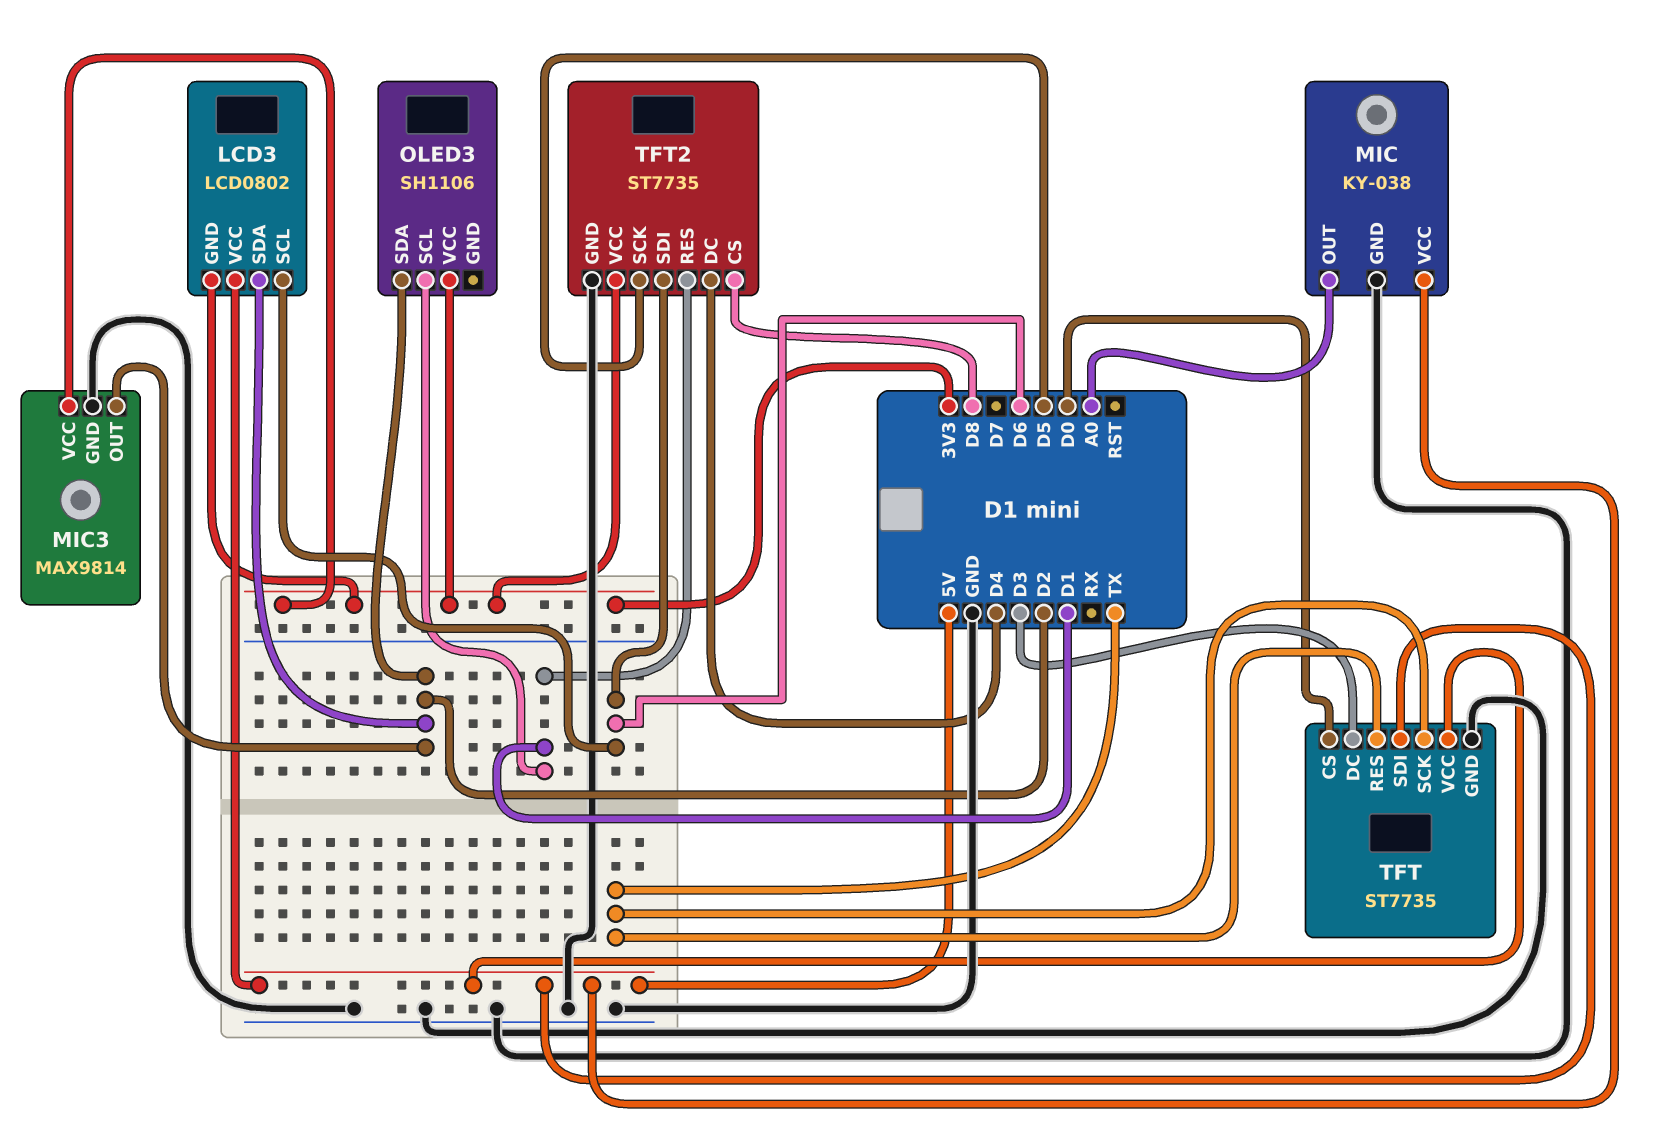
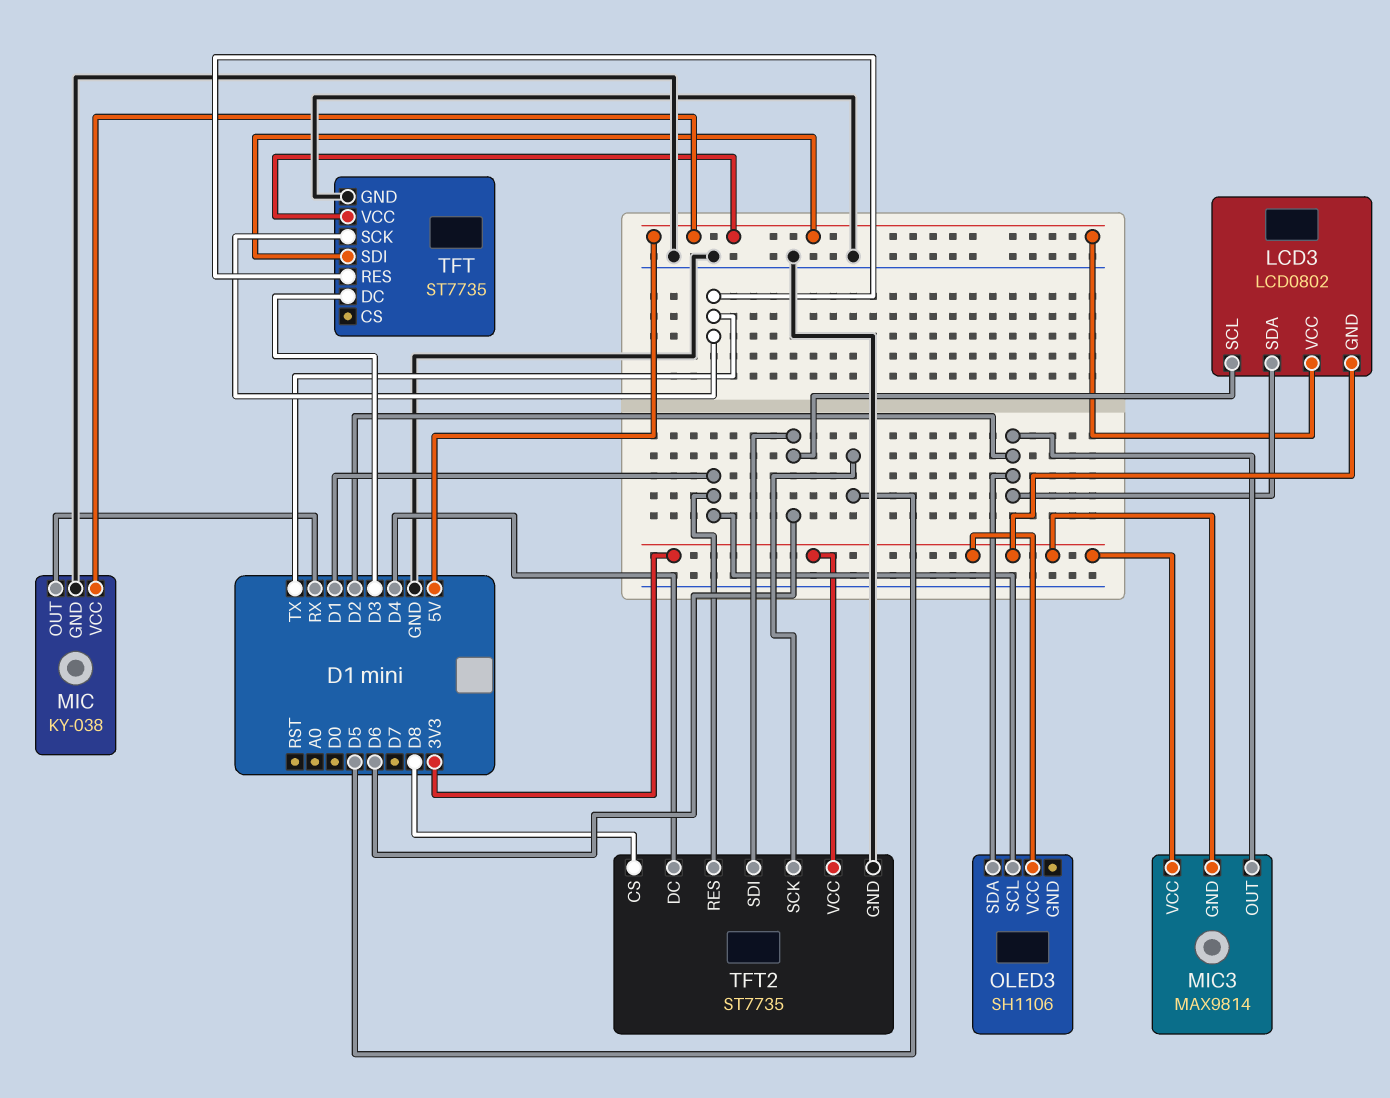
MIC pin OUT: A0 -> RX
MIC3 pin GND: GND -> 3V3
TFT pin CS: D0 -> none

